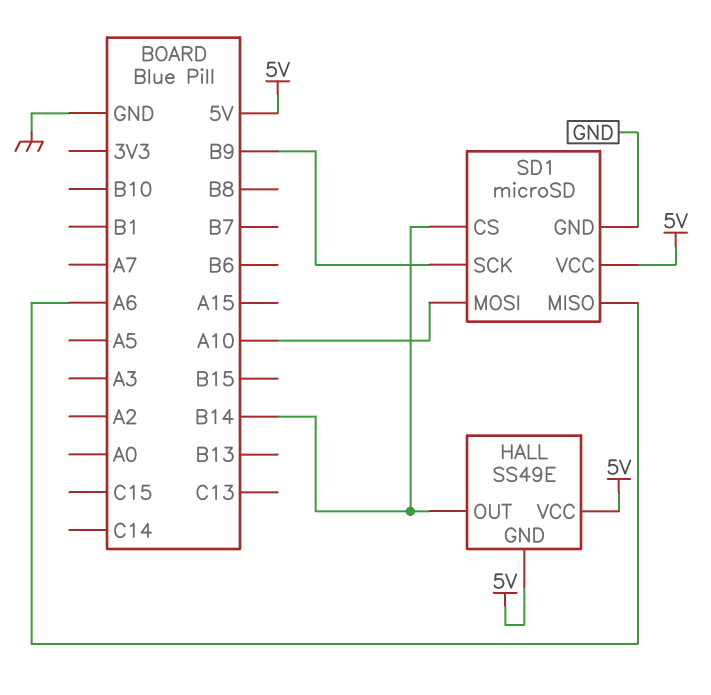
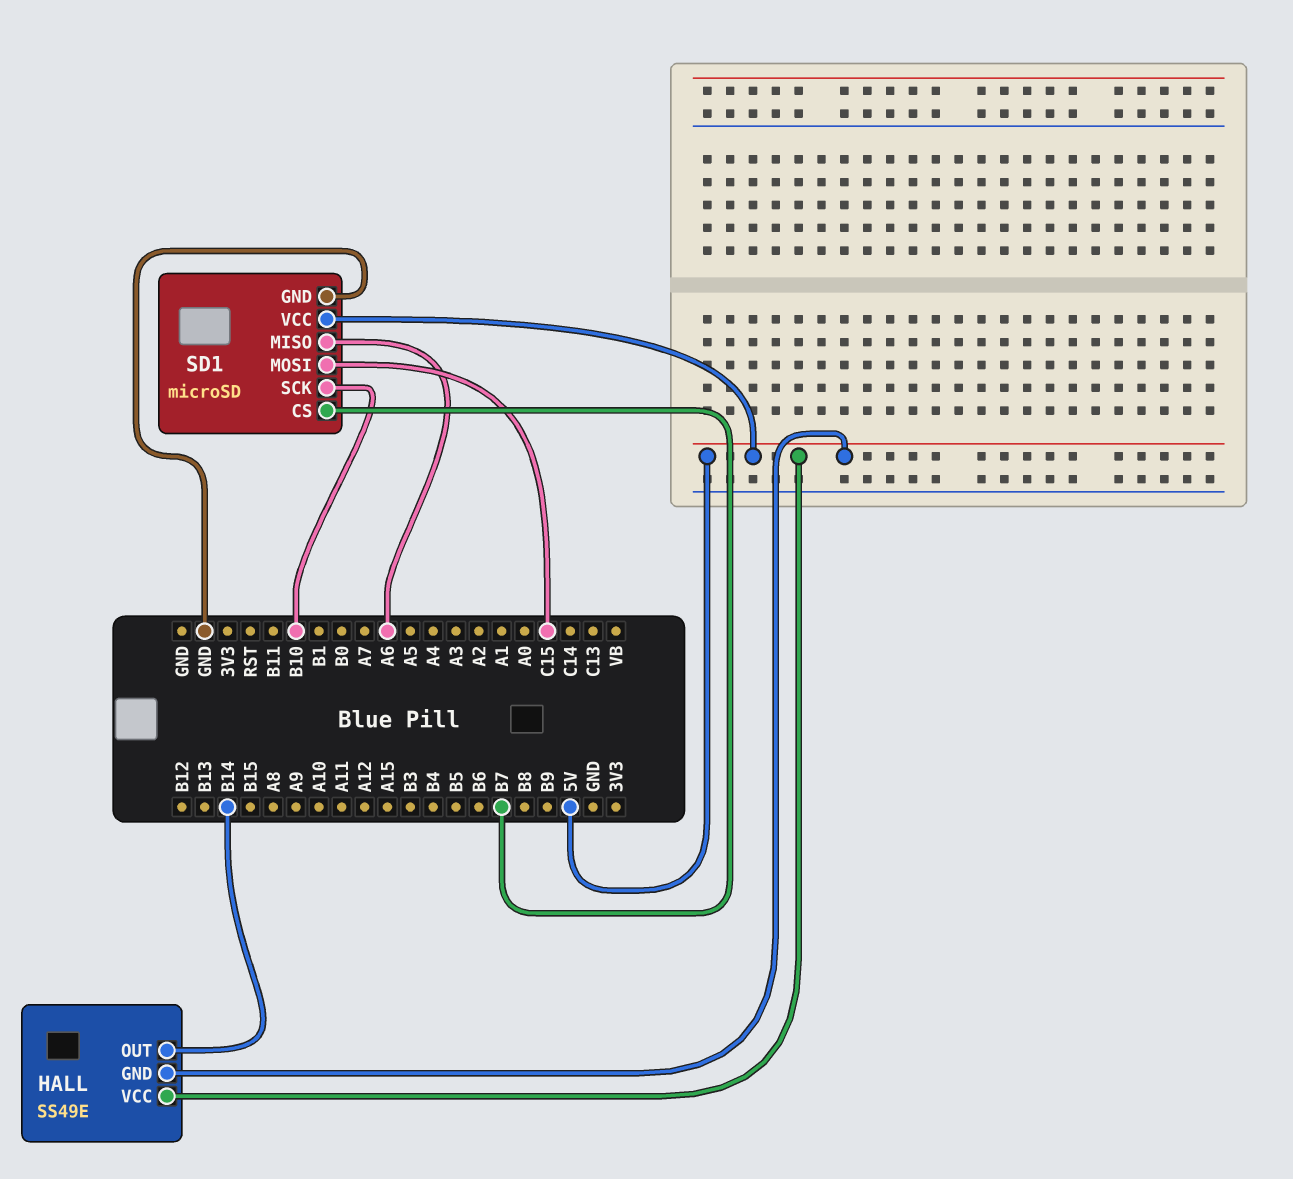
SD1 pin CS: B14 -> B7
SD1 pin MOSI: A10 -> C15
SD1 pin SCK: B9 -> B10

